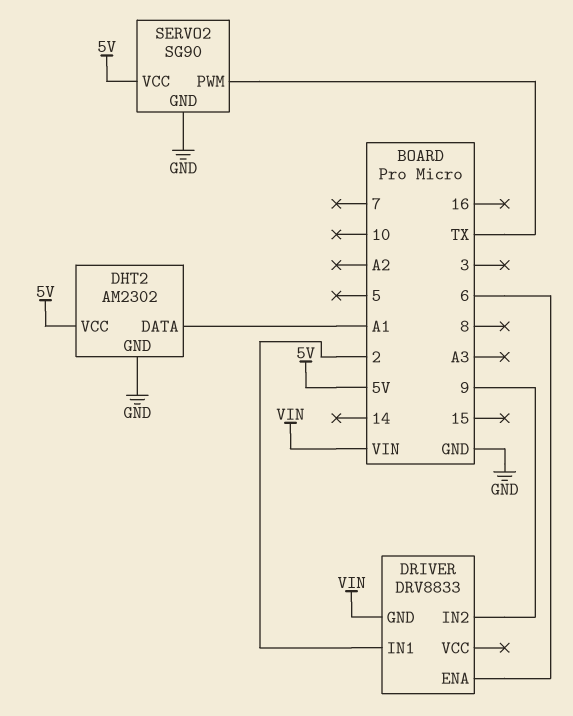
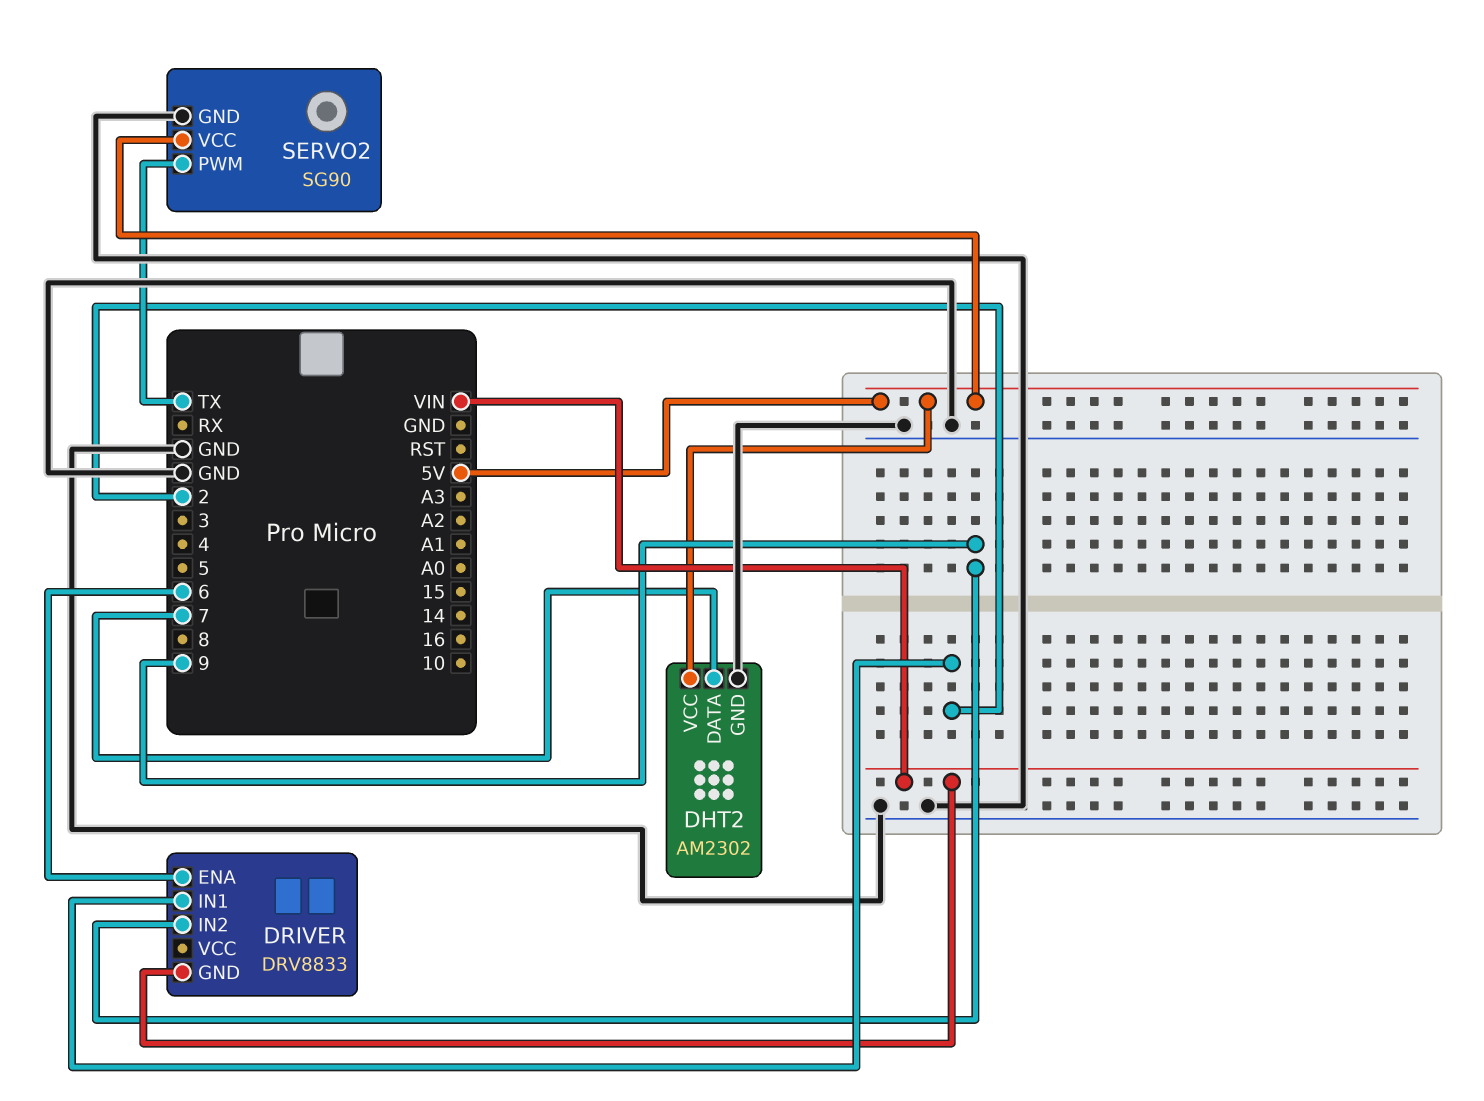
DHT2 pin DATA: A1 -> 7

